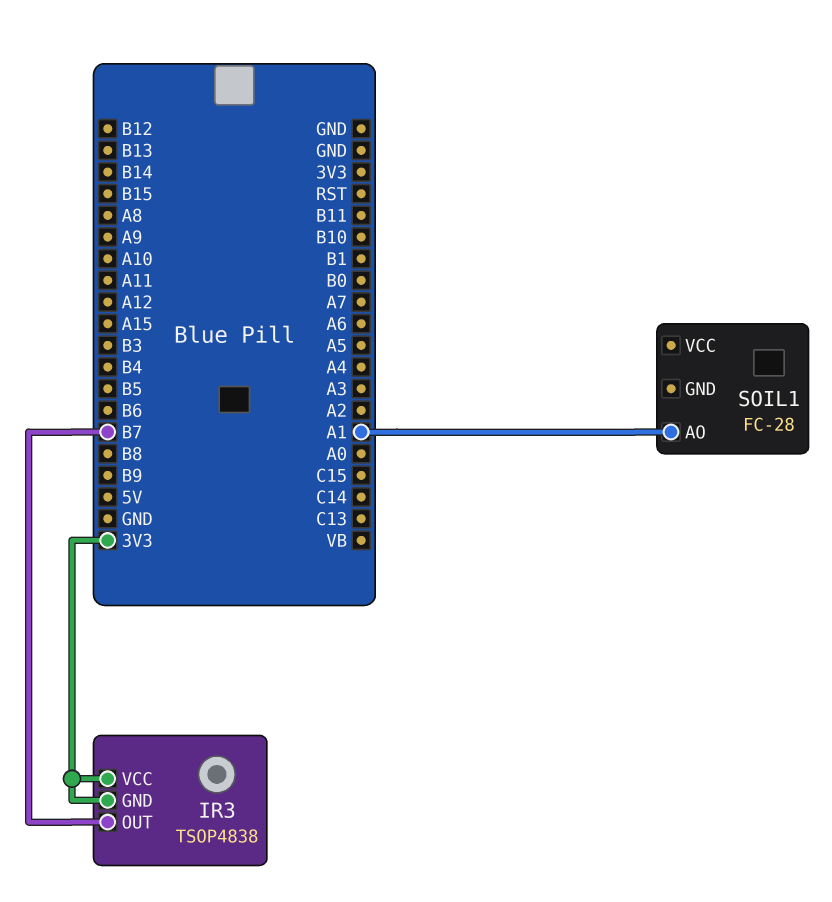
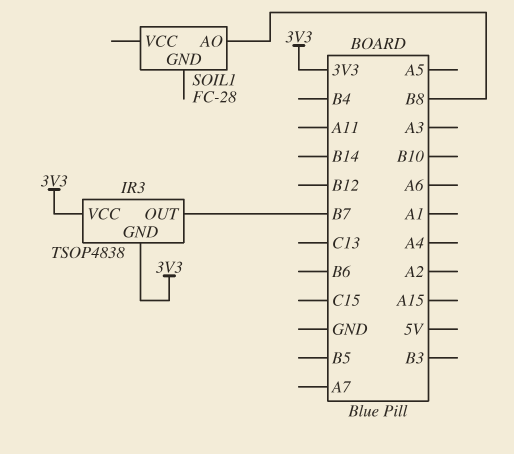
SOIL1 pin AO: A1 -> B8

